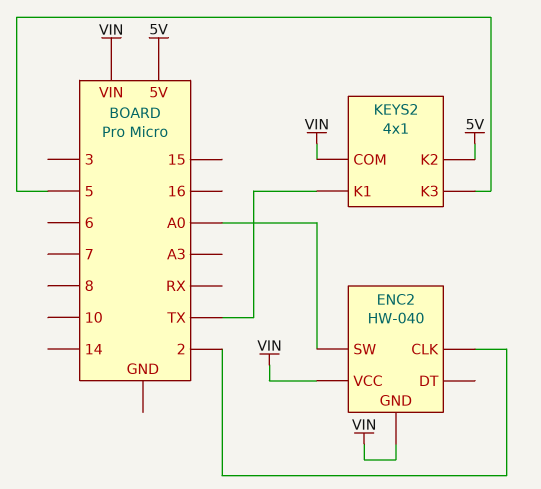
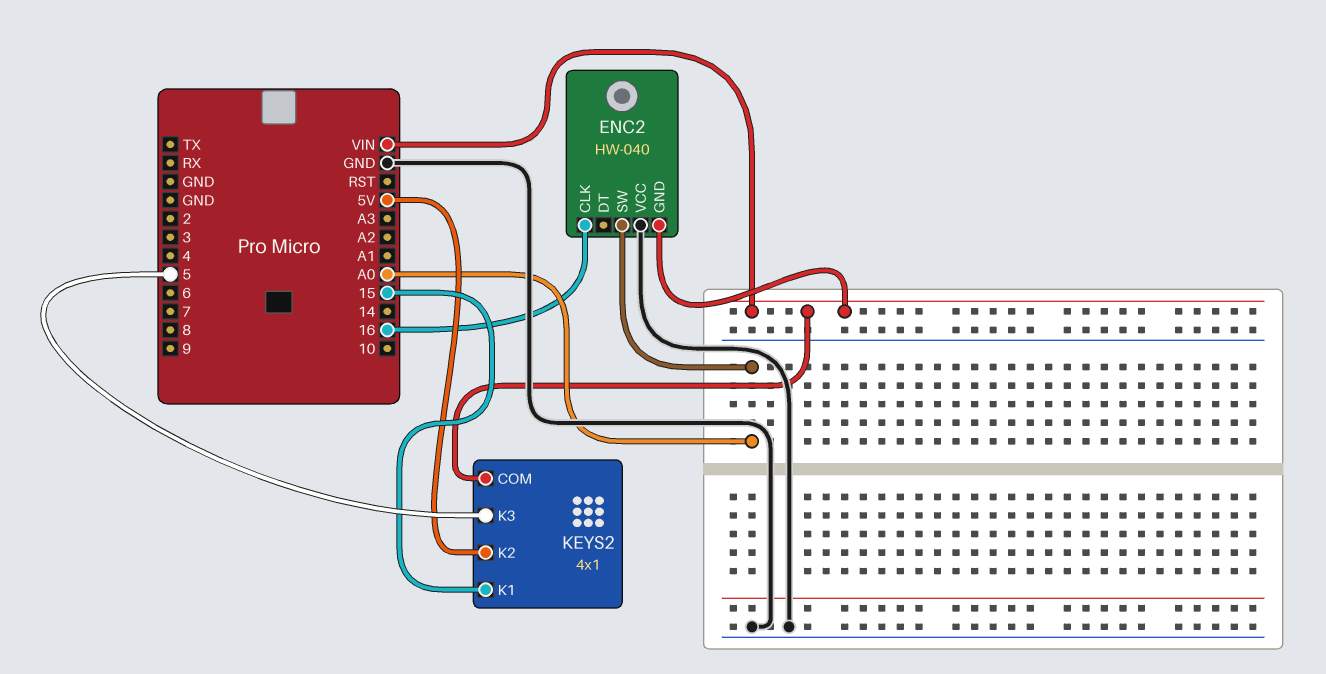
ENC2 pin CLK: 2 -> 16
ENC2 pin VCC: VIN -> GND
KEYS2 pin K1: TX -> 15

